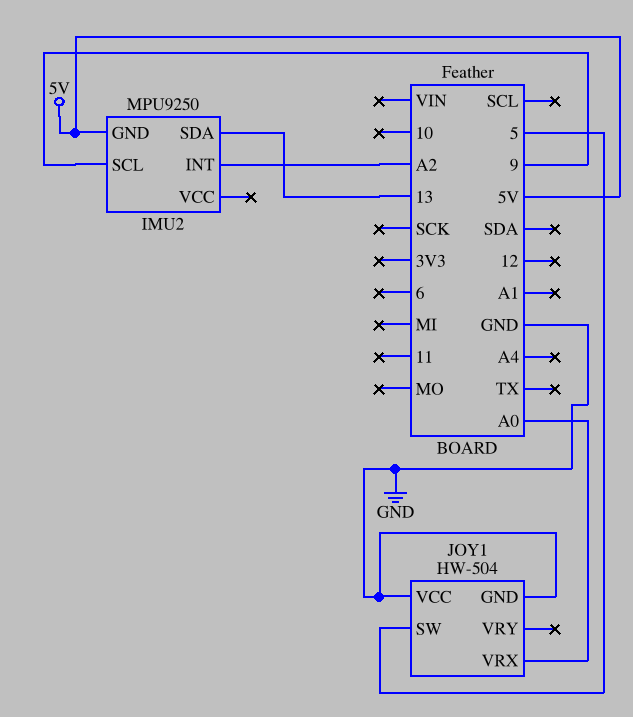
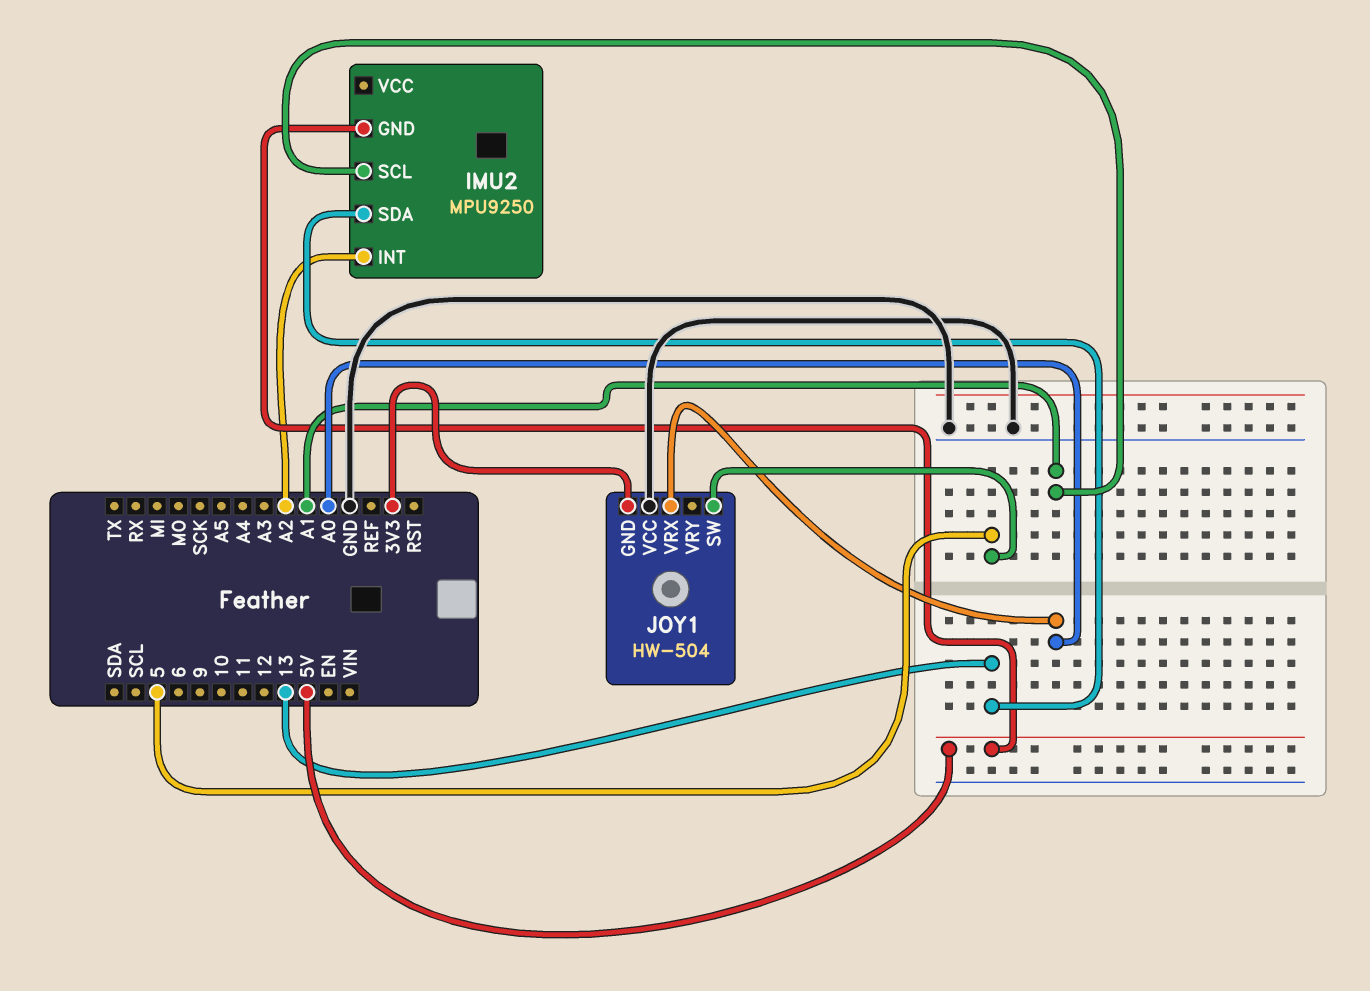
IMU2 pin SCL: 9 -> A1
JOY1 pin GND: GND -> 3V3

